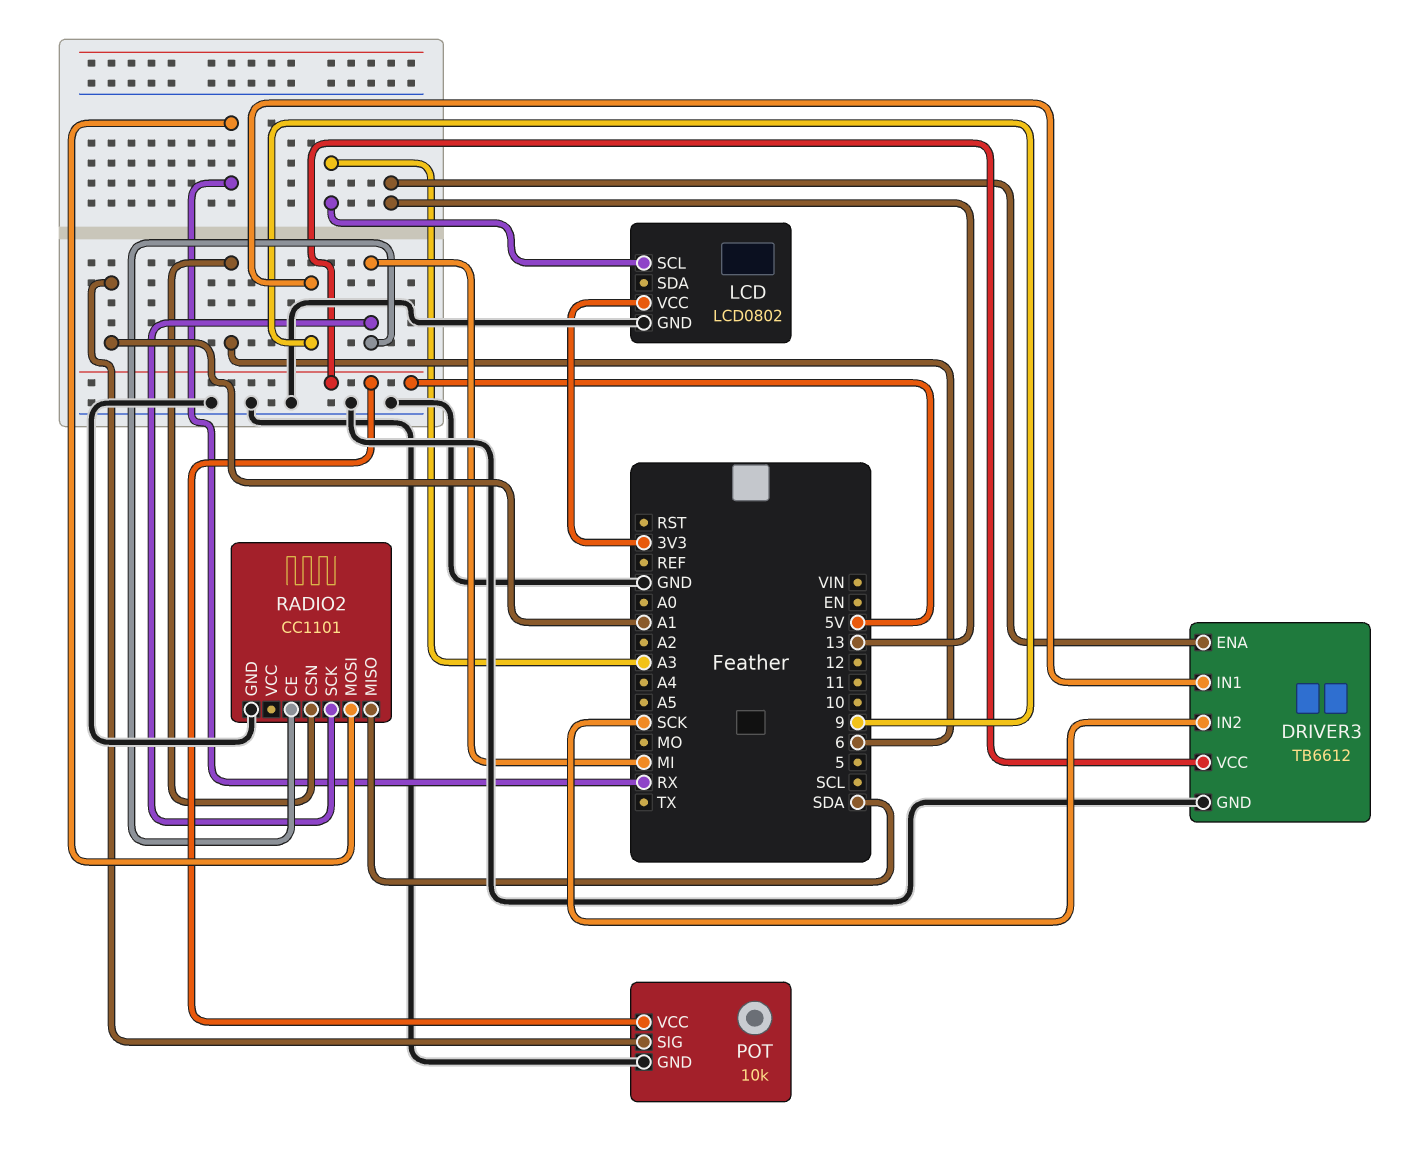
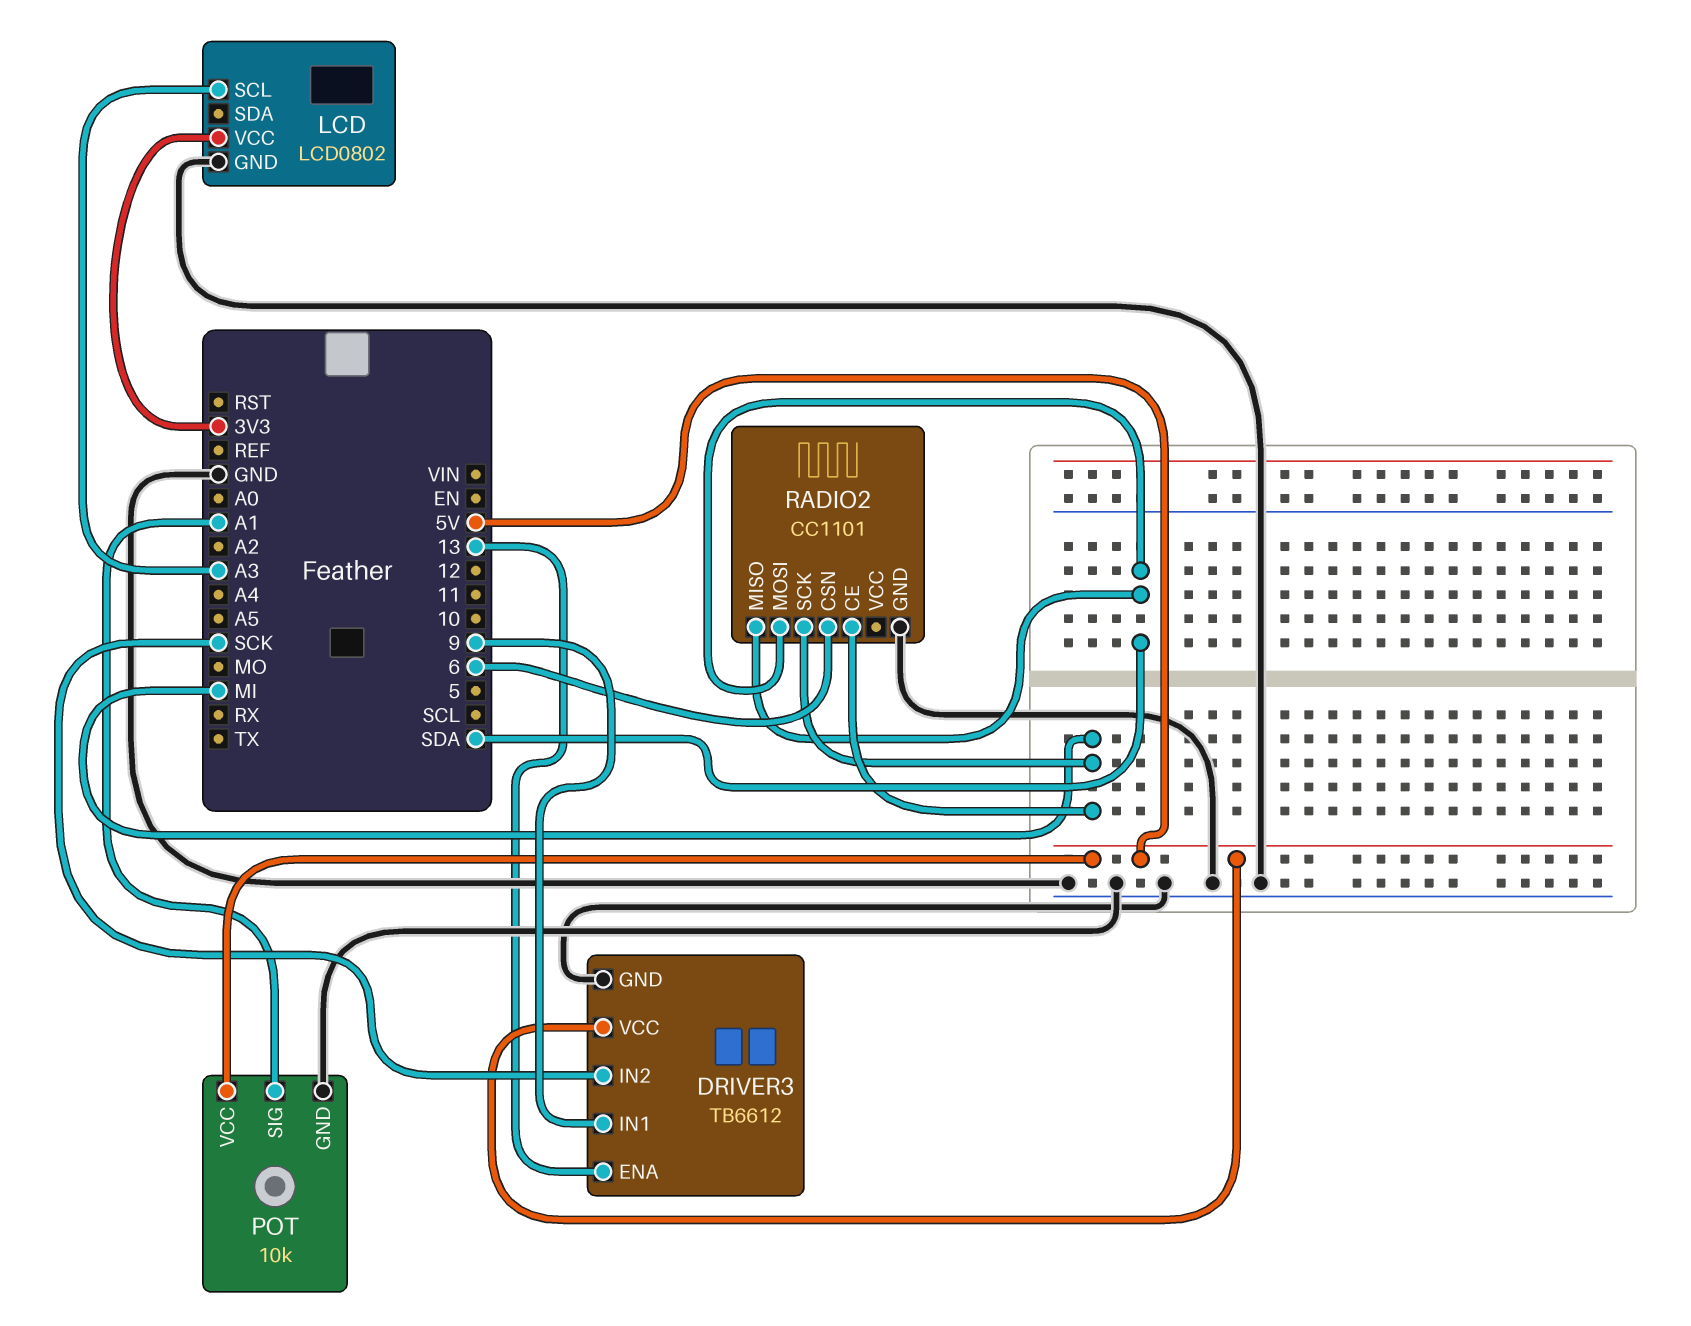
RADIO2 pin MOSI: RX -> SDA

